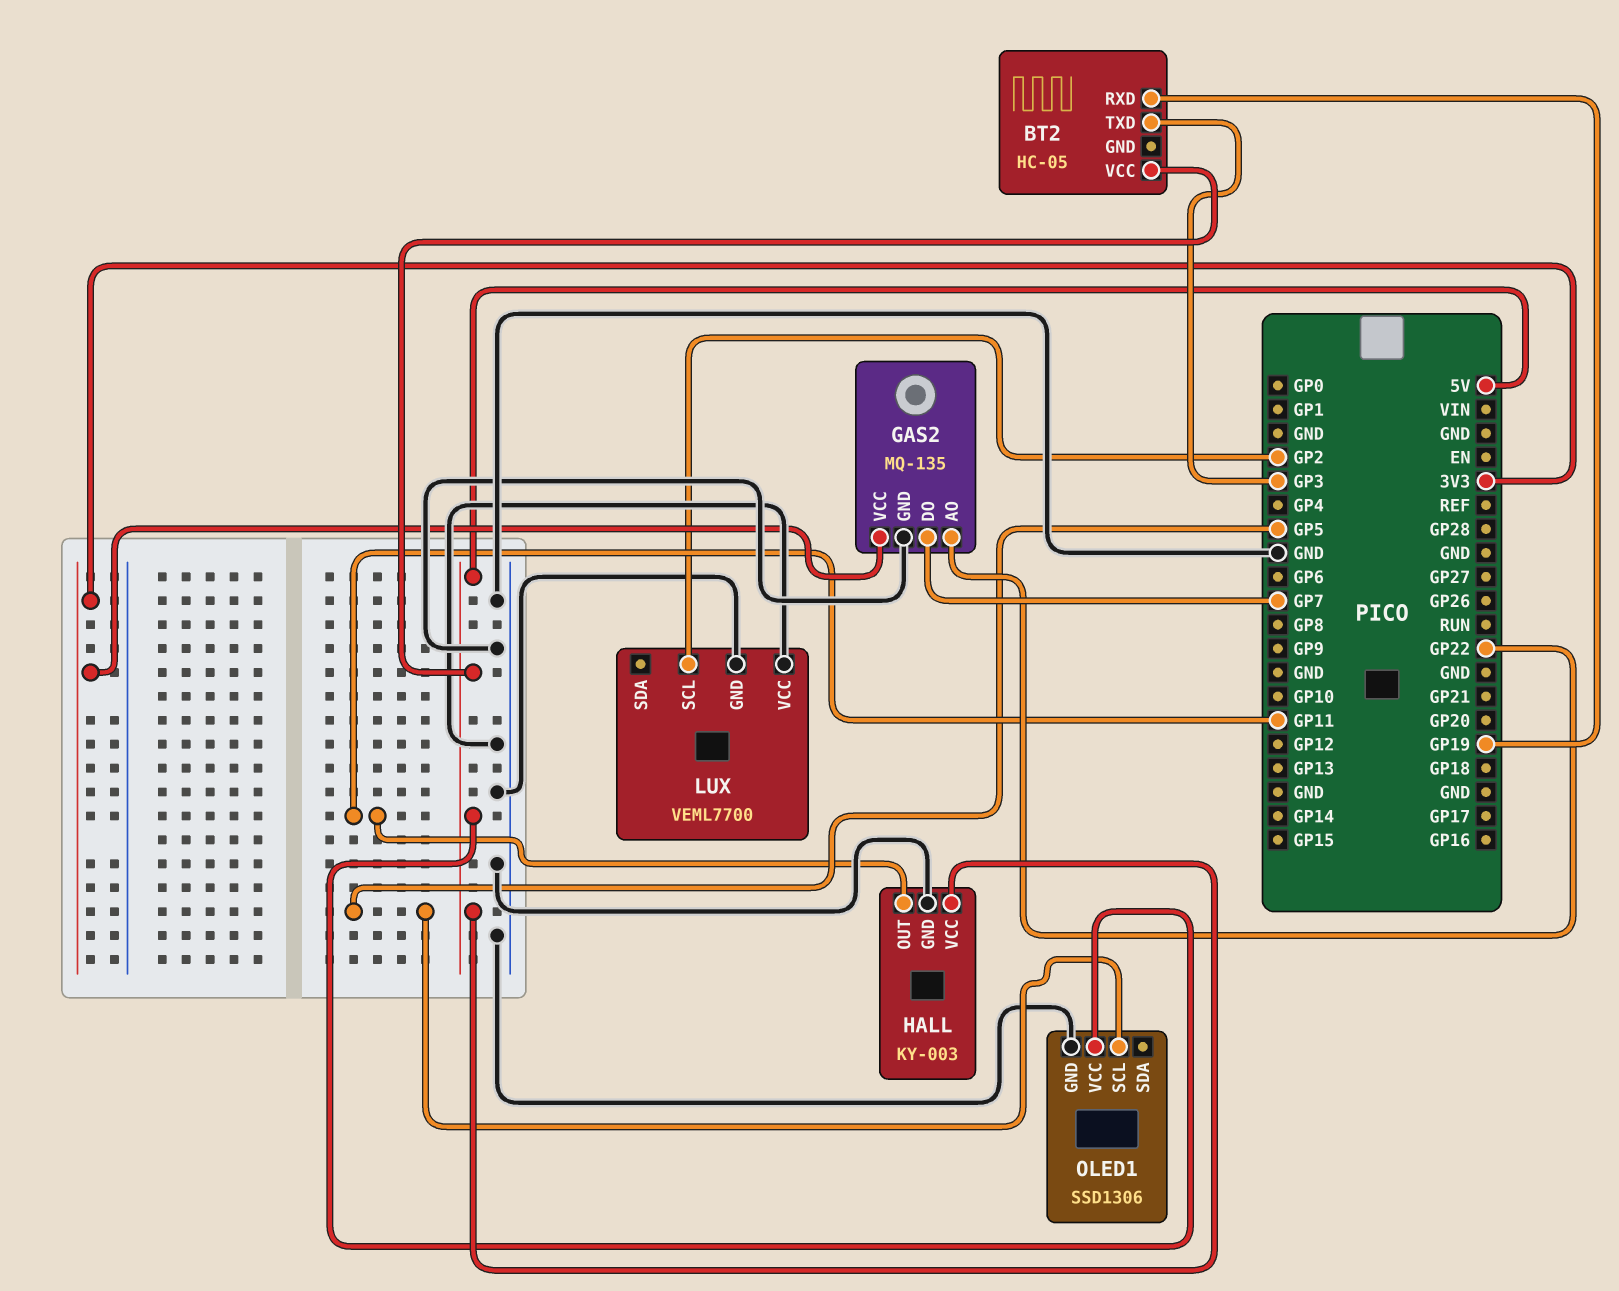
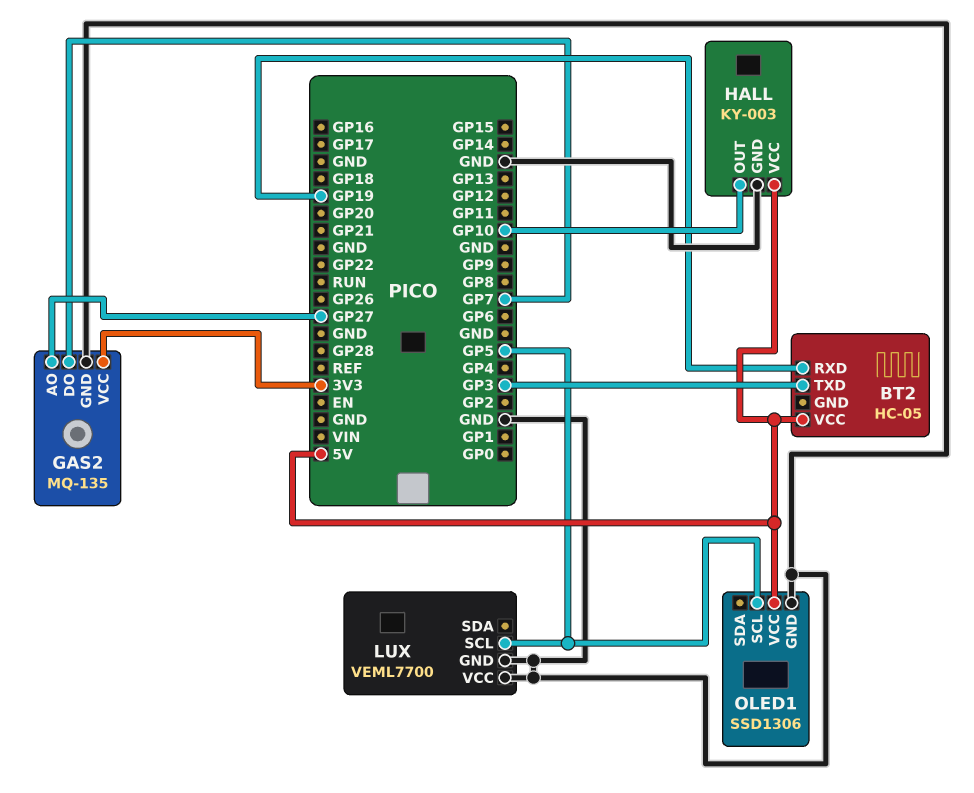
GAS2 pin AO: GP22 -> GP27
HALL pin OUT: GP11 -> GP10
LUX pin SCL: GP2 -> GP5

